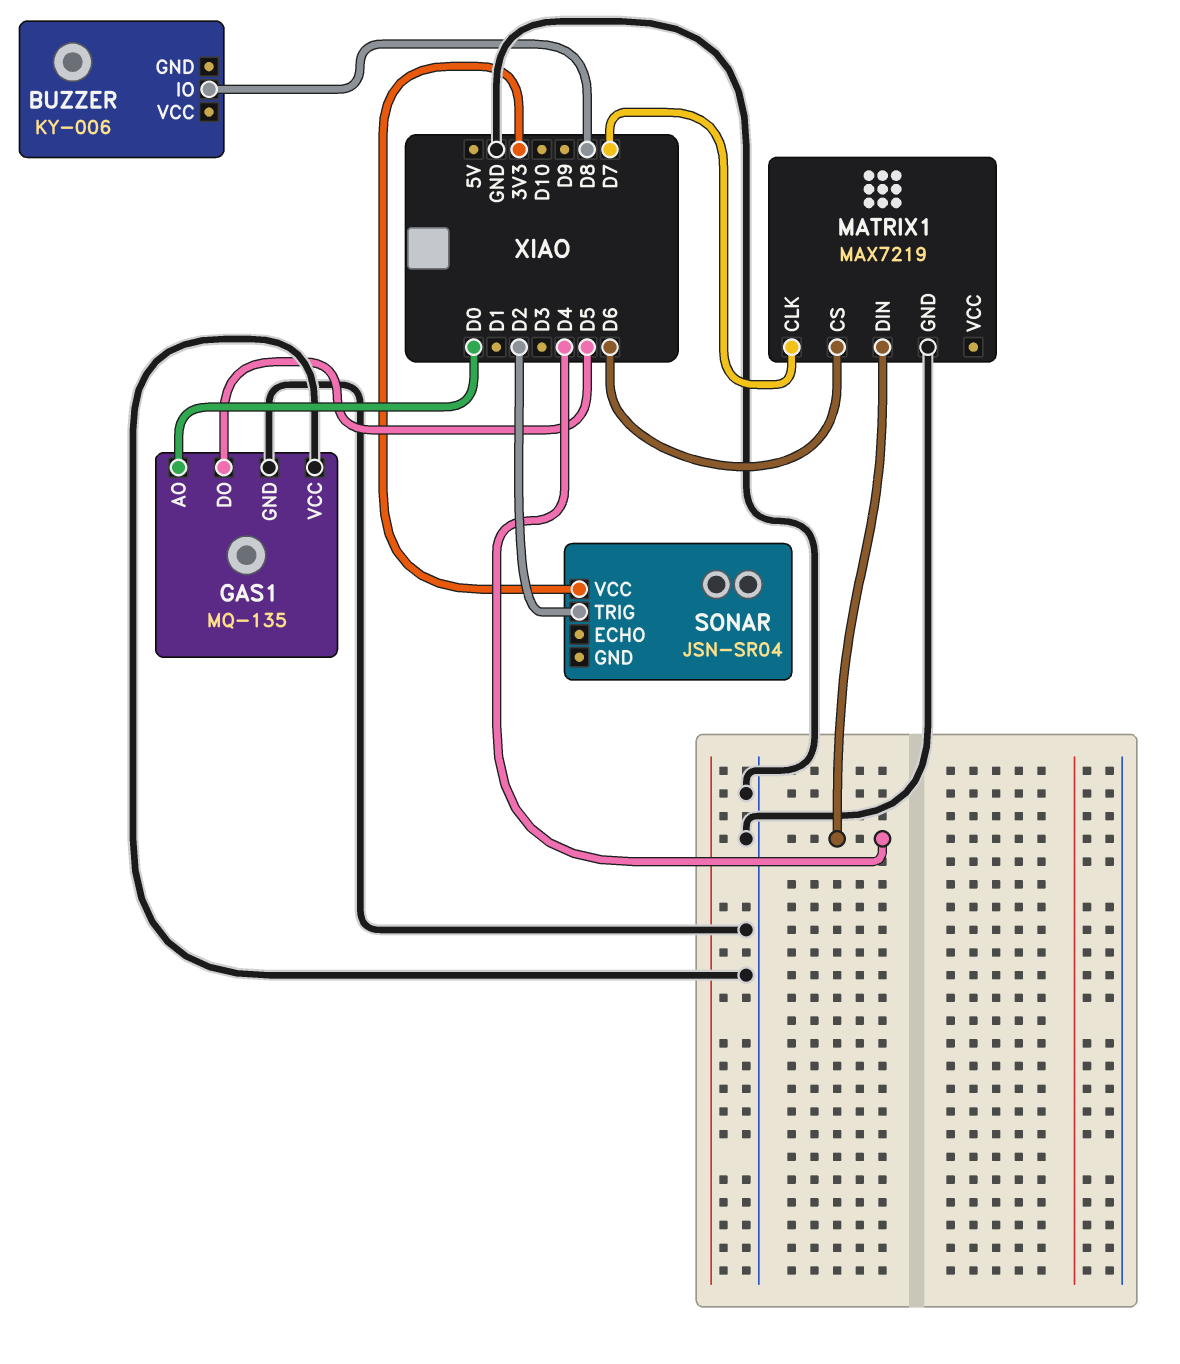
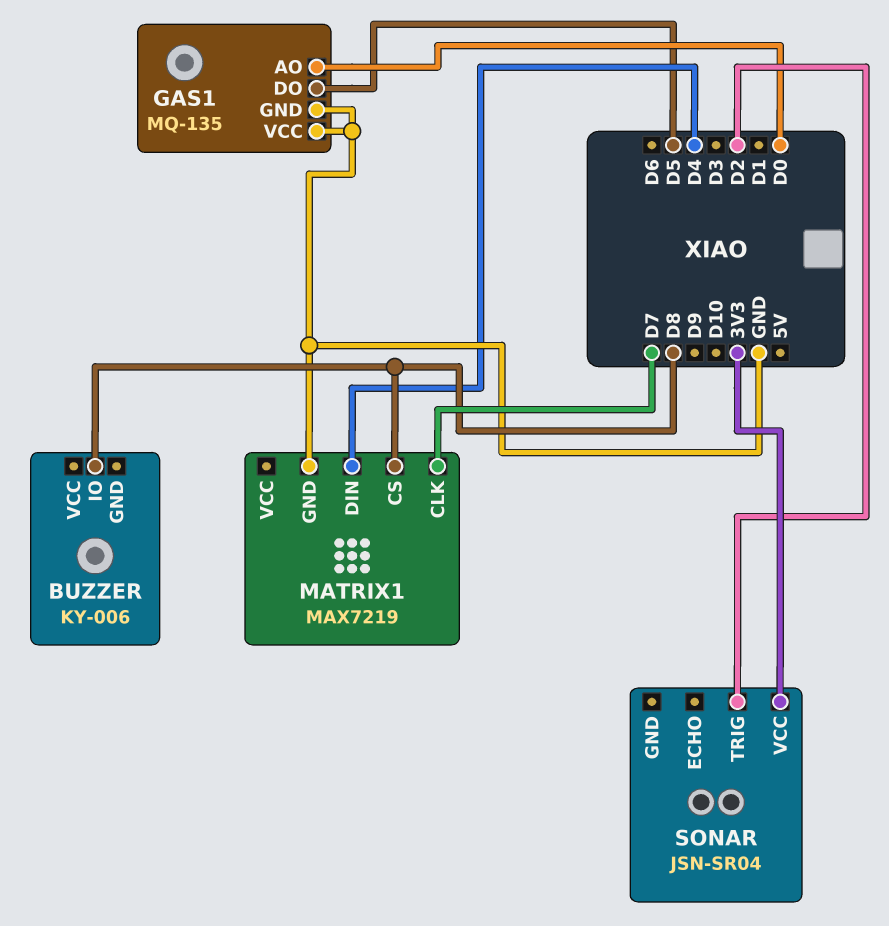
MATRIX1 pin CS: D6 -> D8

